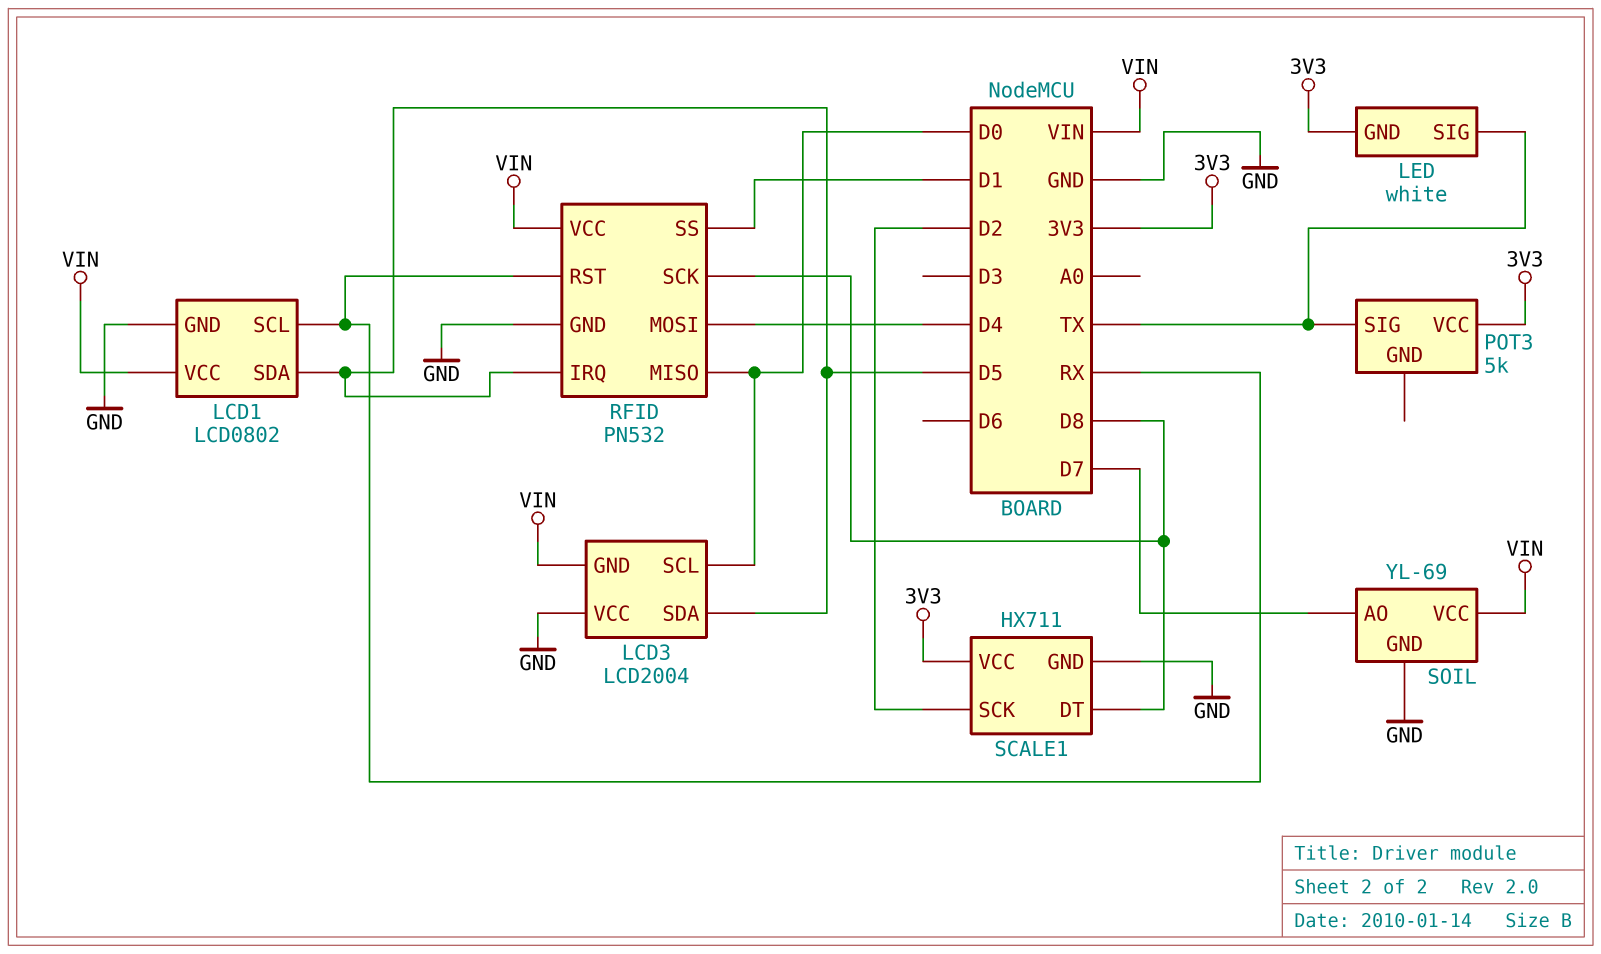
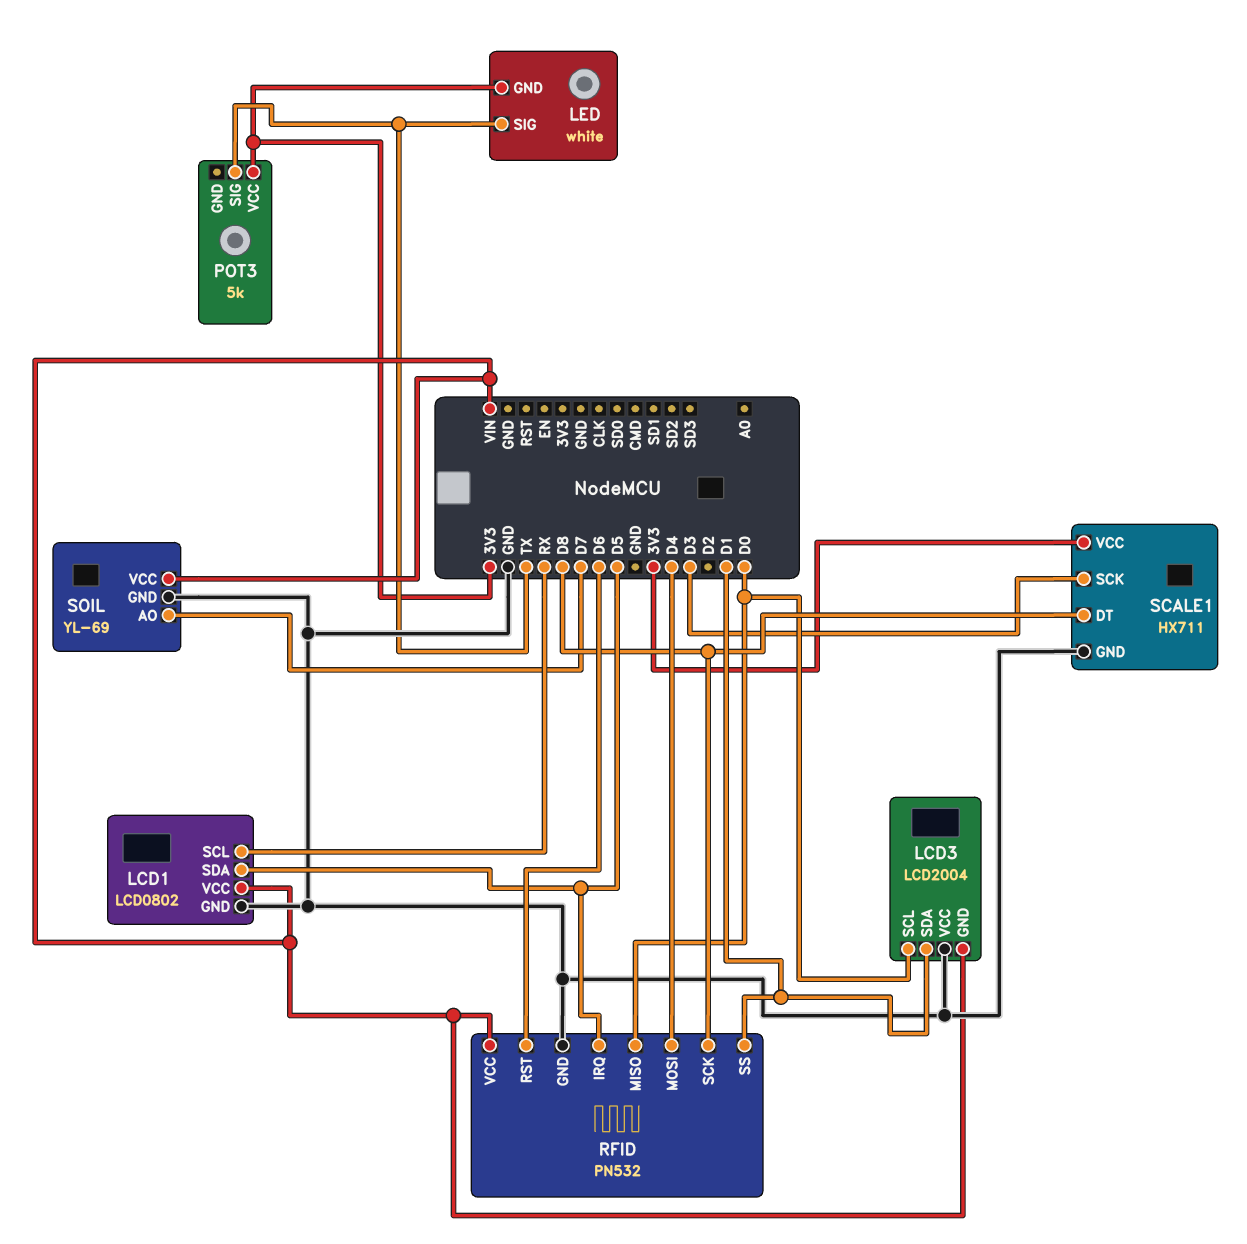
LCD3 pin SDA: D5 -> D1
RFID pin RST: RX -> D6
SCALE1 pin SCK: D2 -> D3

